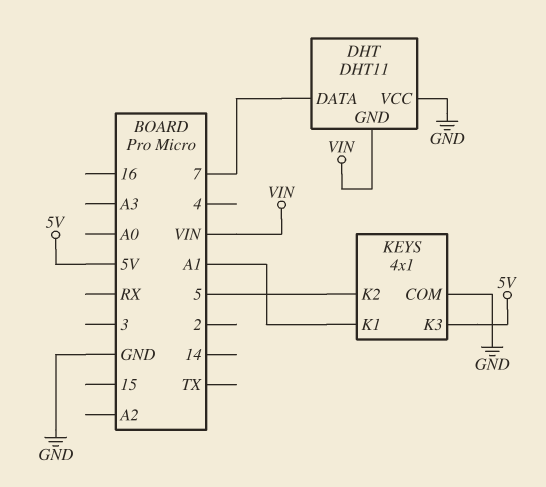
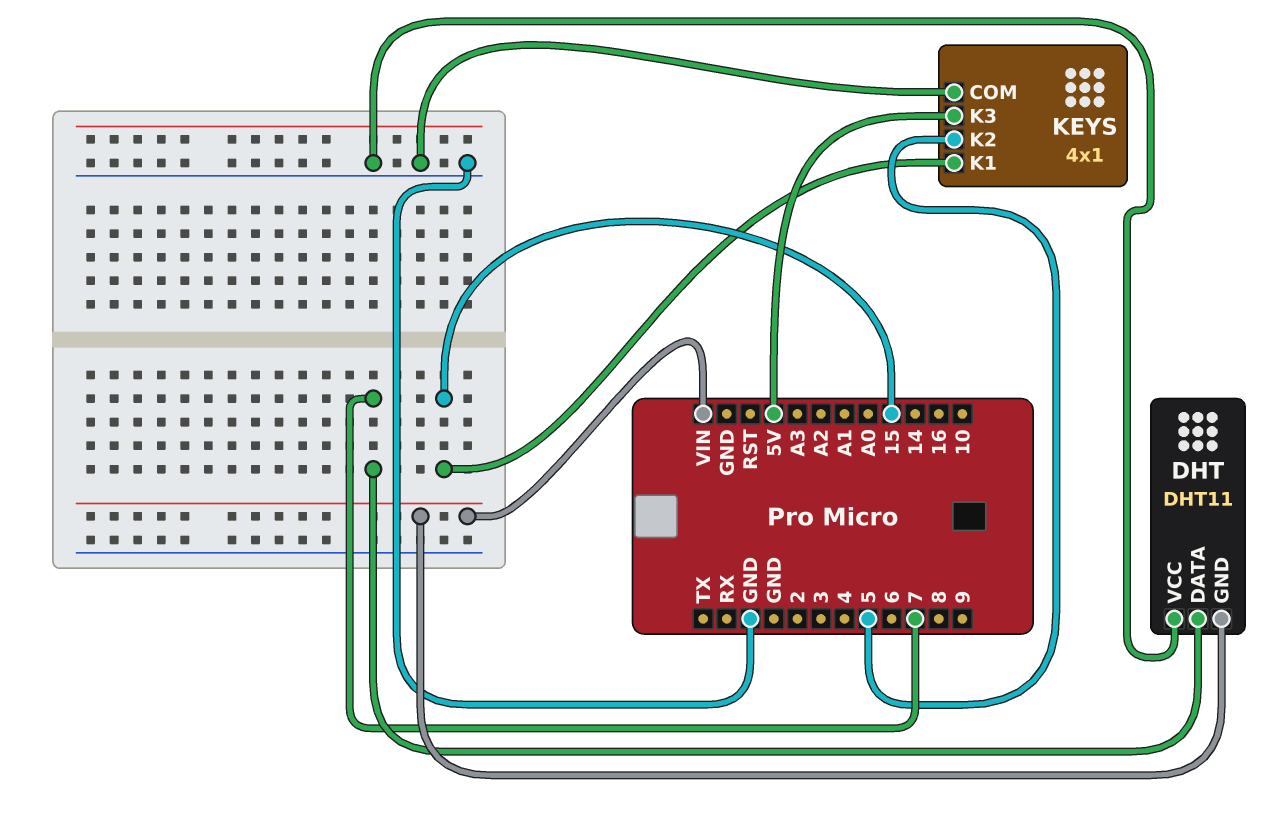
KEYS pin K1: A1 -> 15

